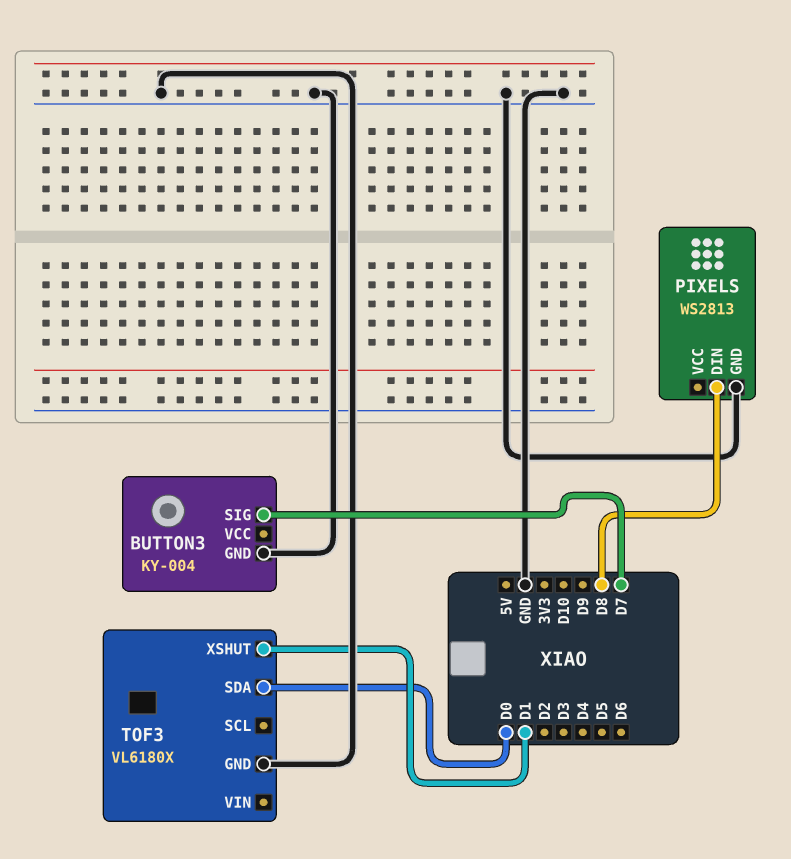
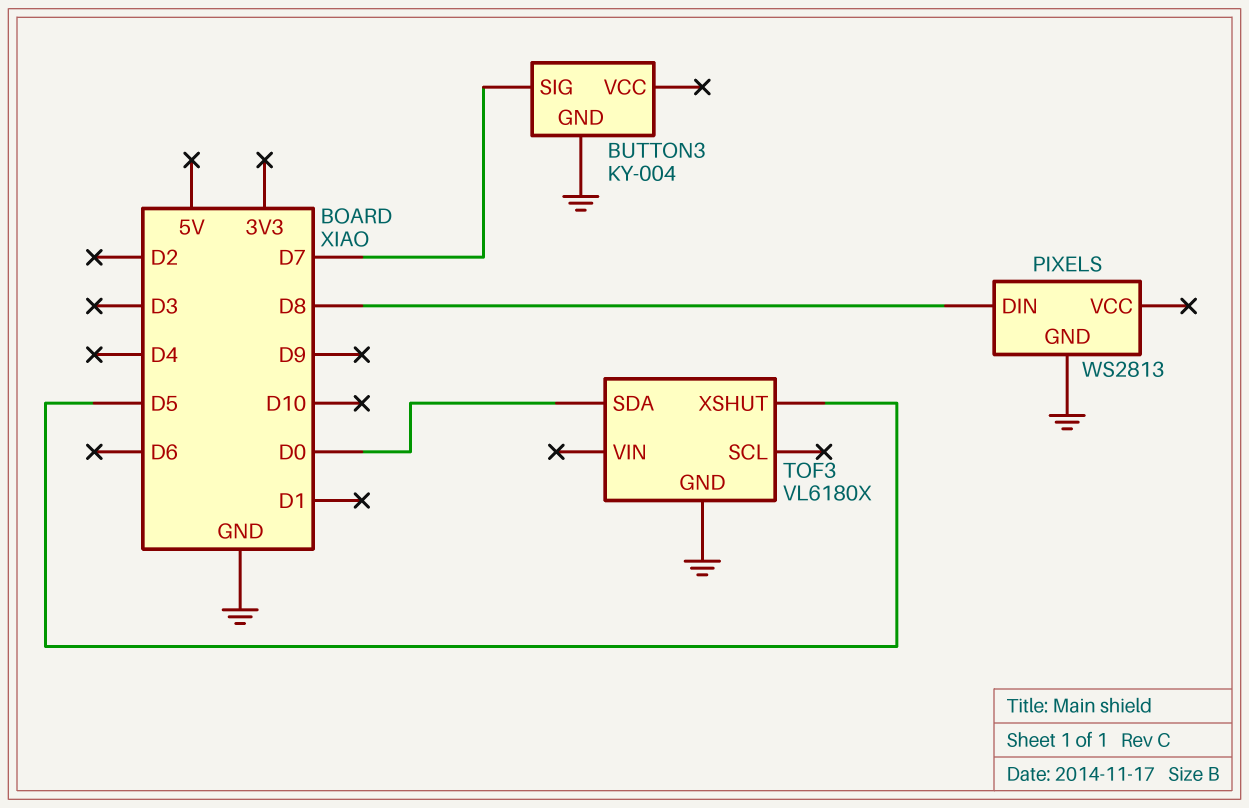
TOF3 pin XSHUT: D1 -> D5

